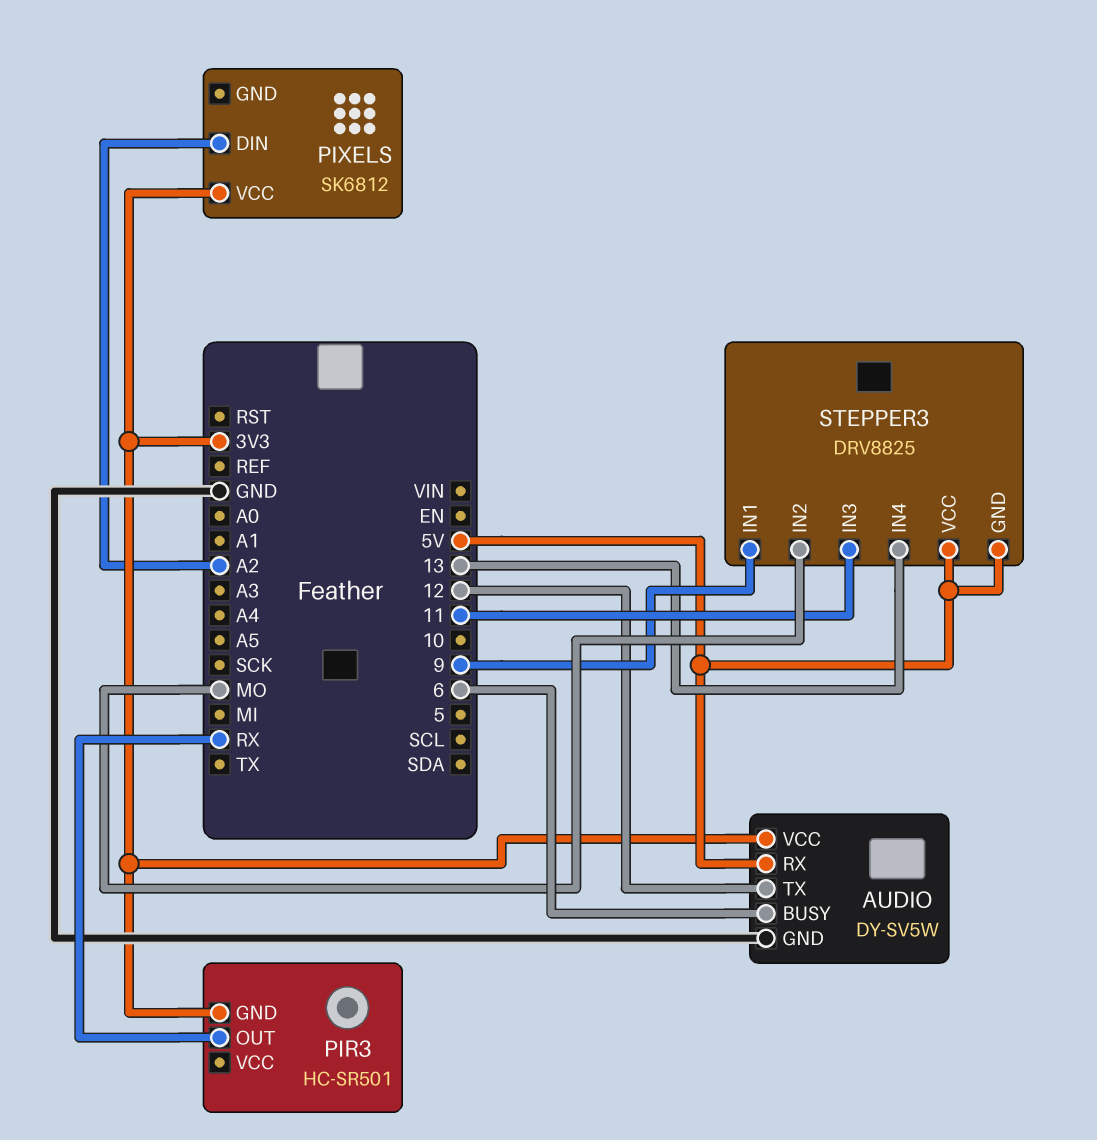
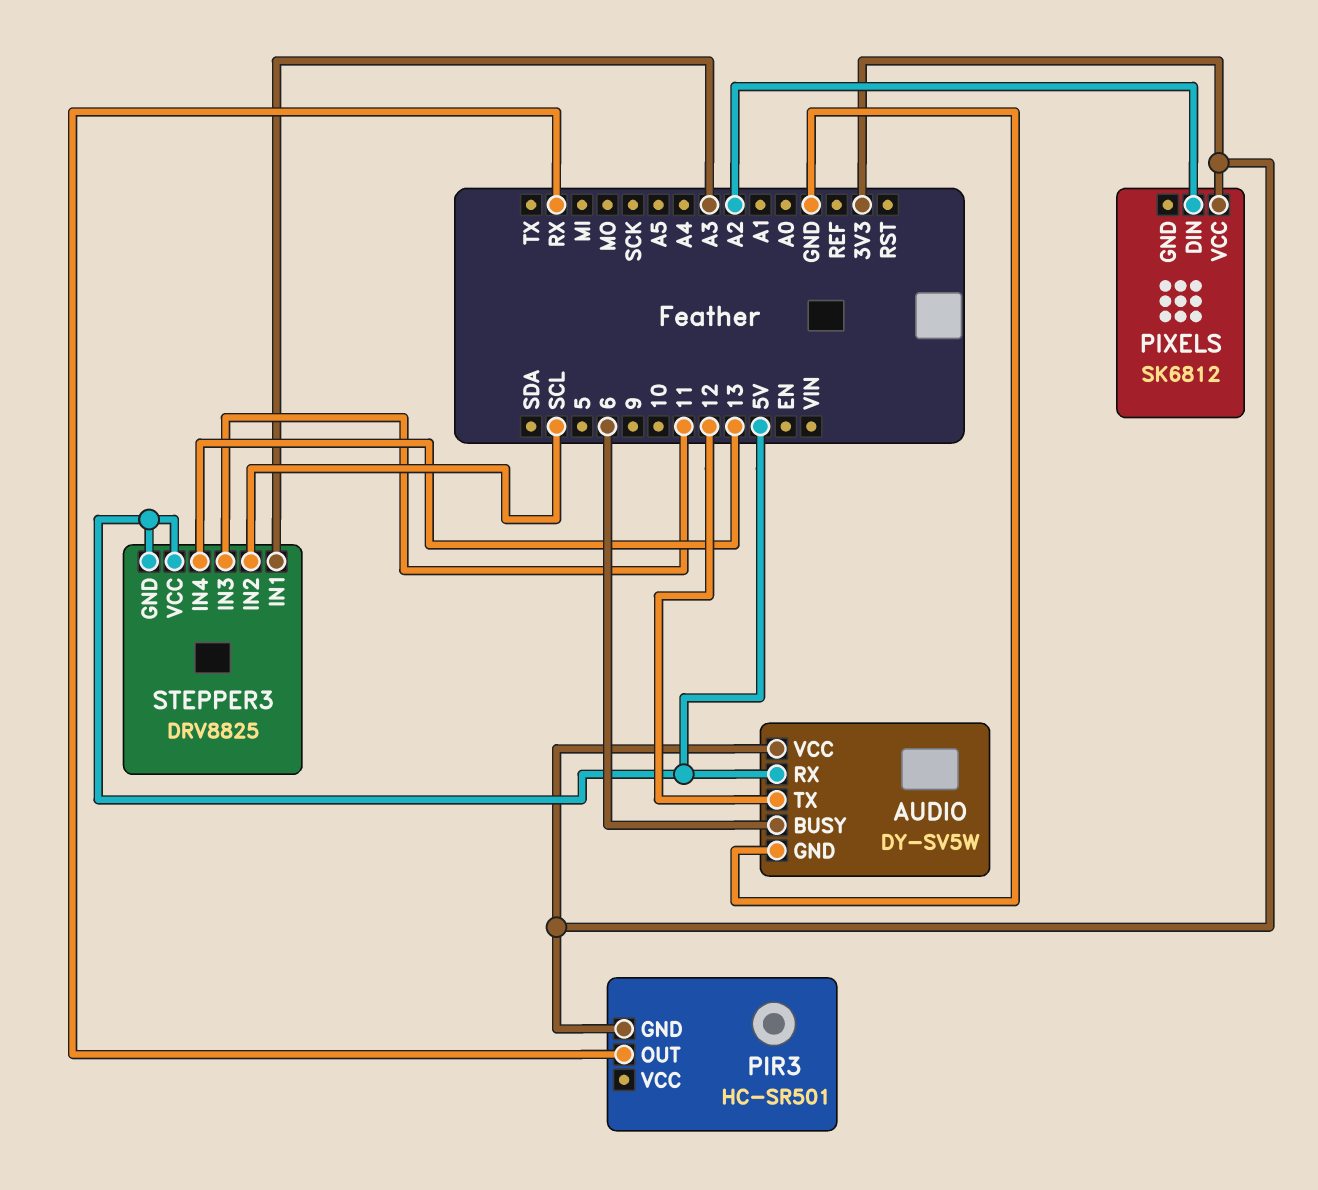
STEPPER3 pin IN1: 9 -> A3
STEPPER3 pin IN2: MO -> SCL

